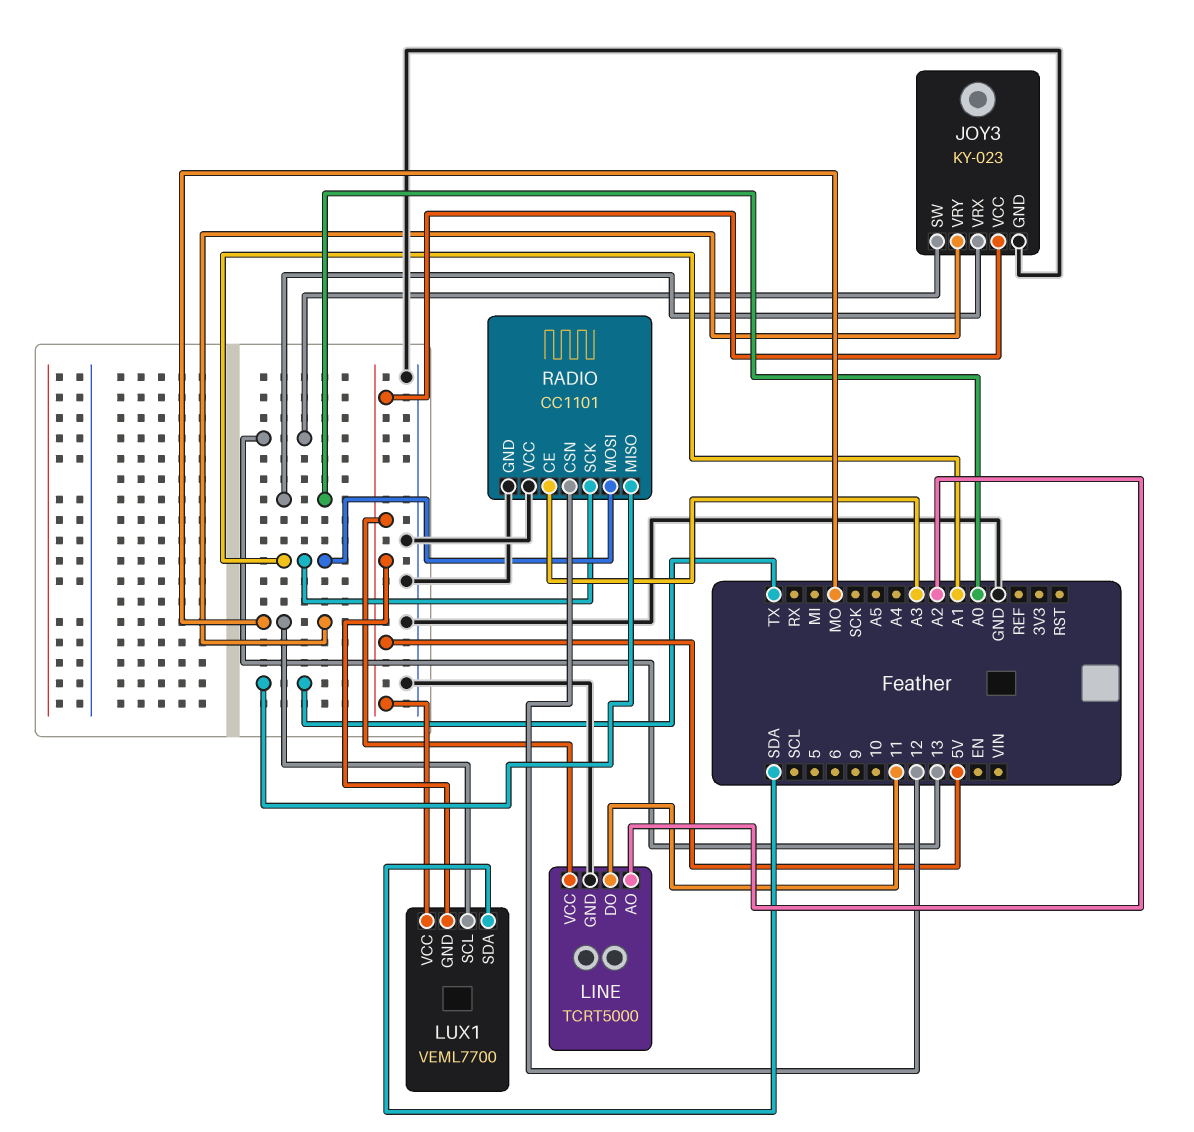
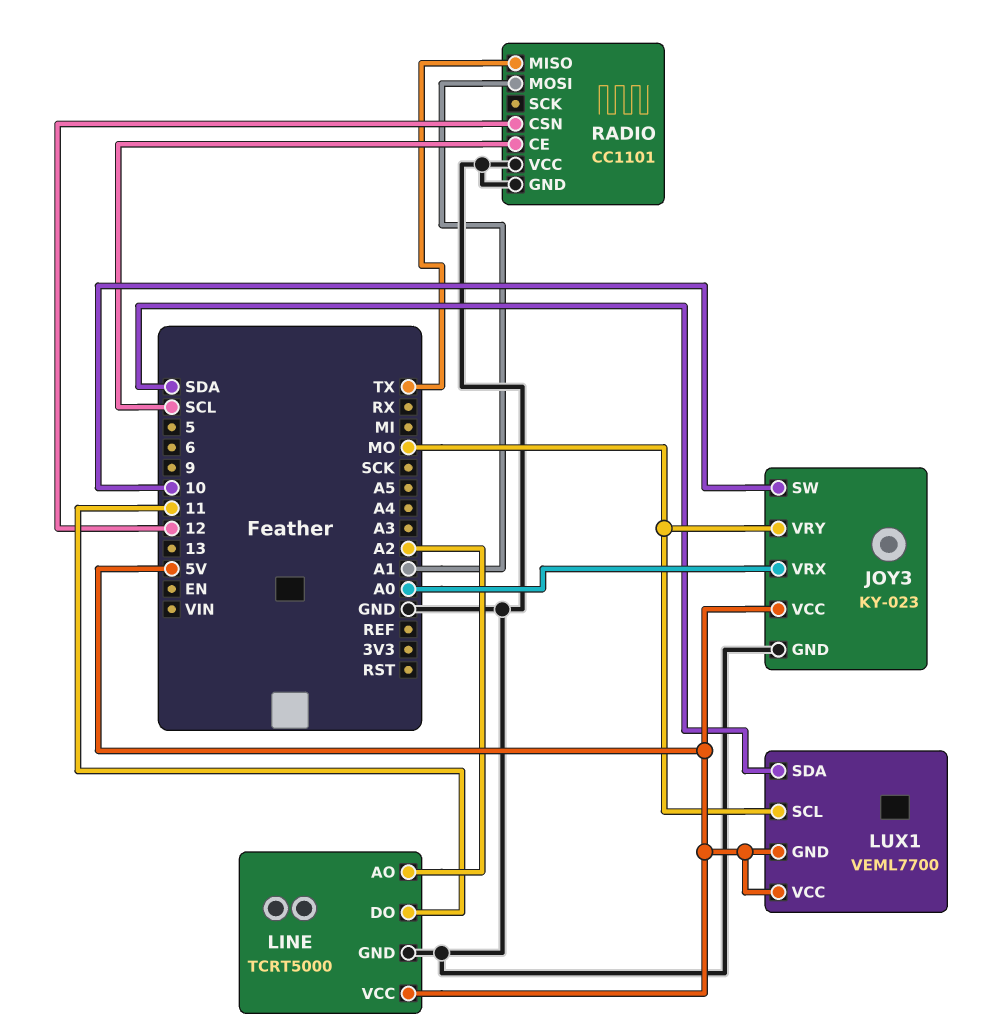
JOY3 pin SW: 13 -> 10
RADIO pin CE: A3 -> SCL
RADIO pin SCK: A1 -> none

